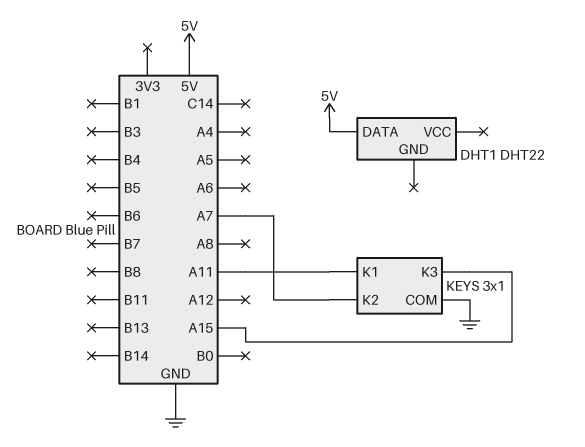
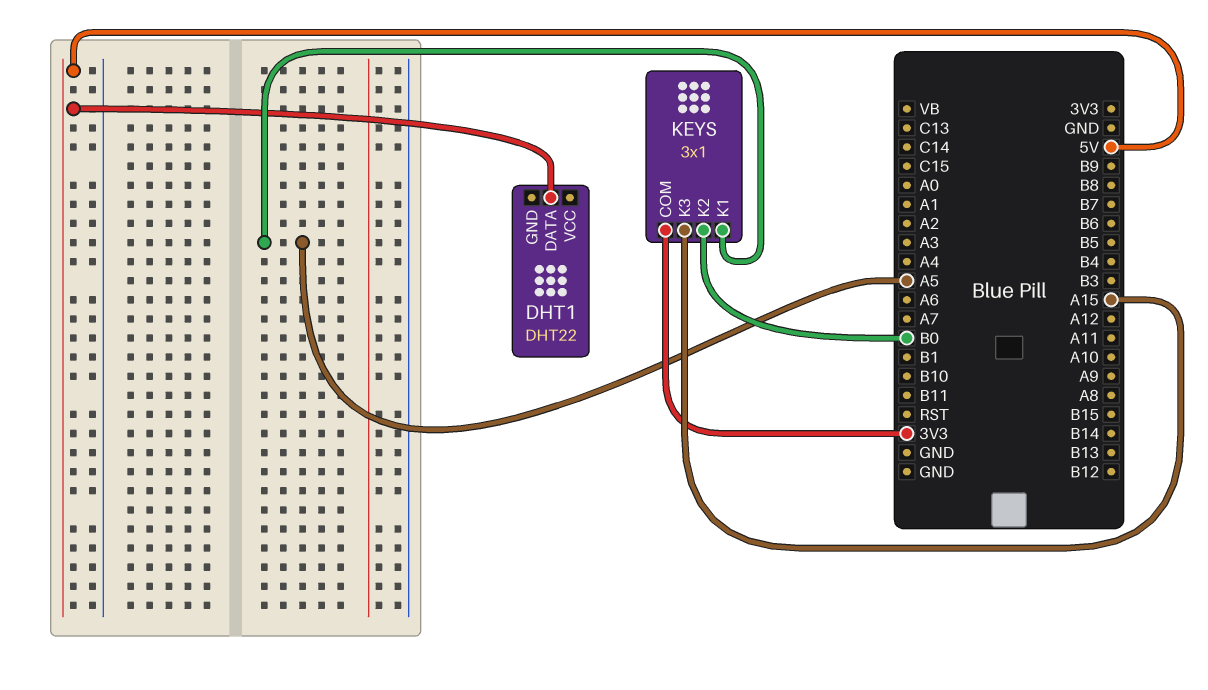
KEYS pin COM: GND -> 3V3
KEYS pin K1: A11 -> A5
KEYS pin K2: A7 -> B0

